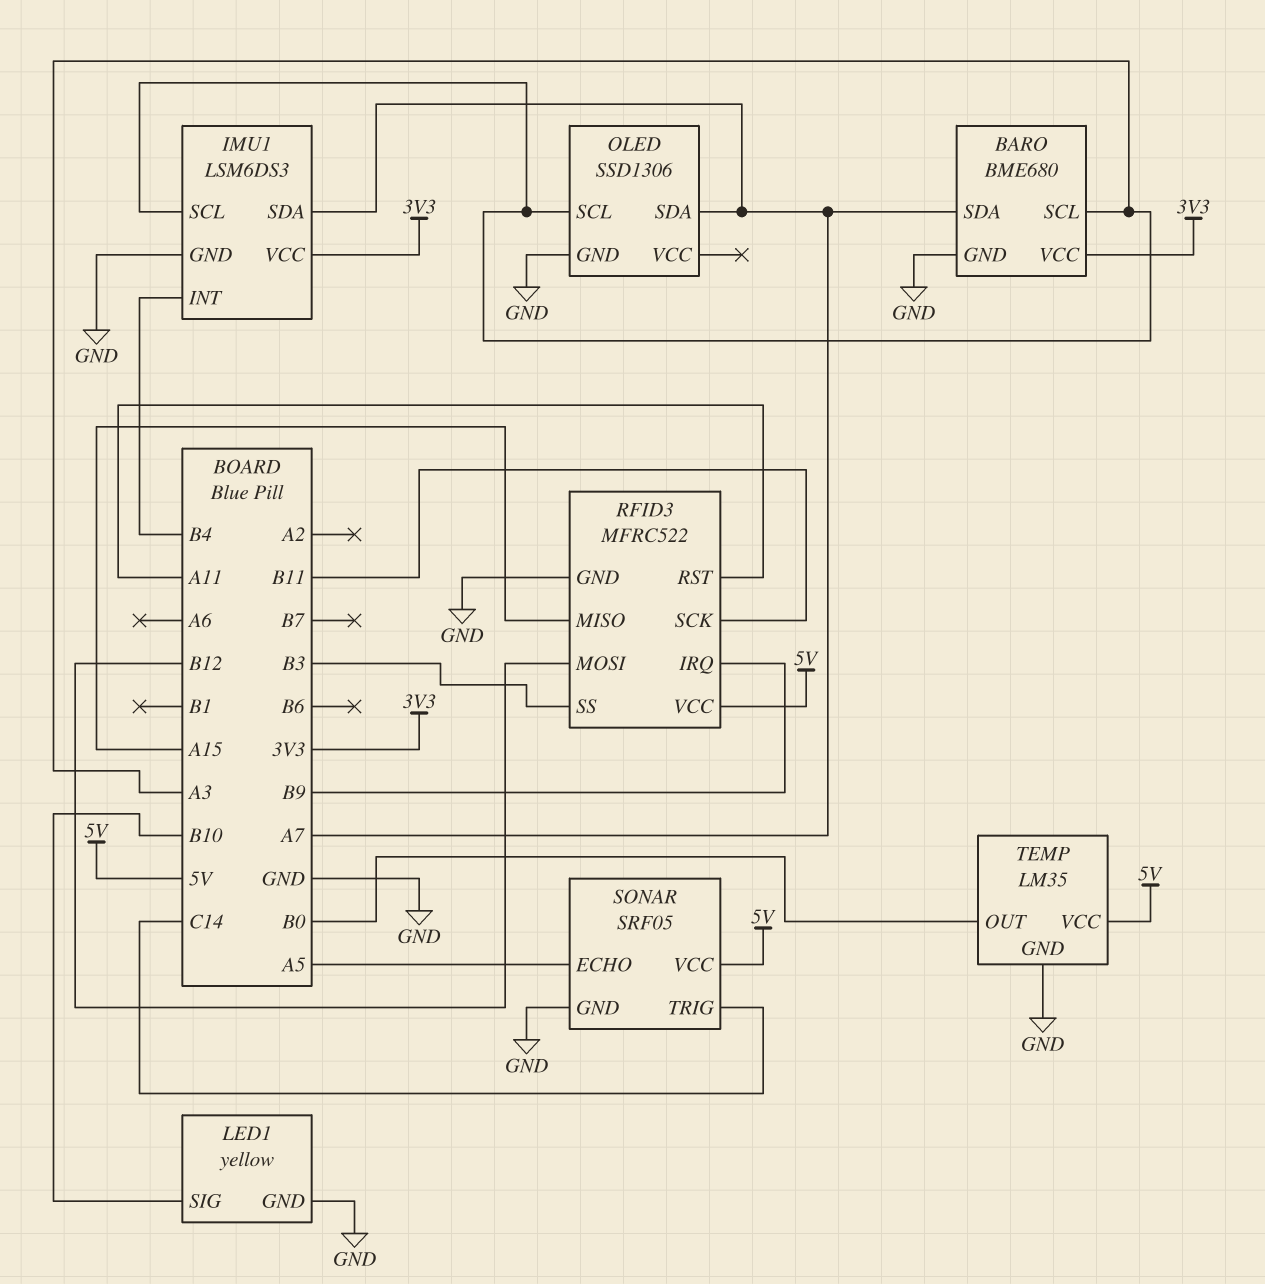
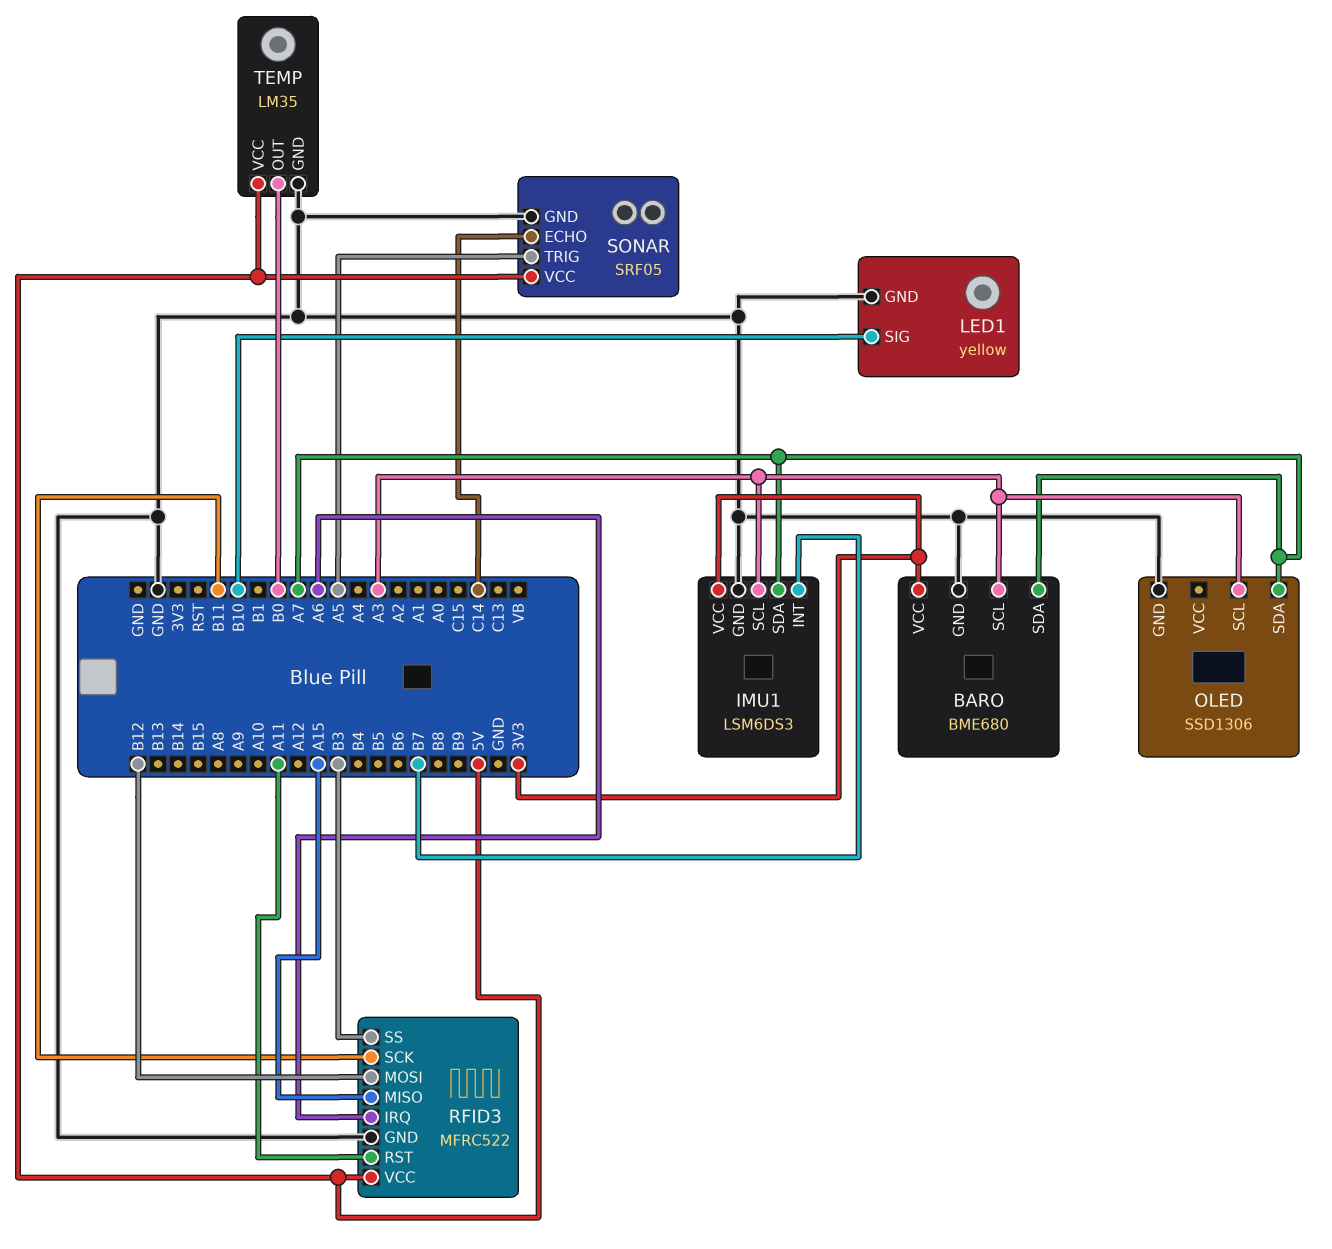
IMU1 pin INT: B4 -> B7
RFID3 pin IRQ: B9 -> A6
SONAR pin ECHO: A5 -> C14
SONAR pin TRIG: C14 -> A5

